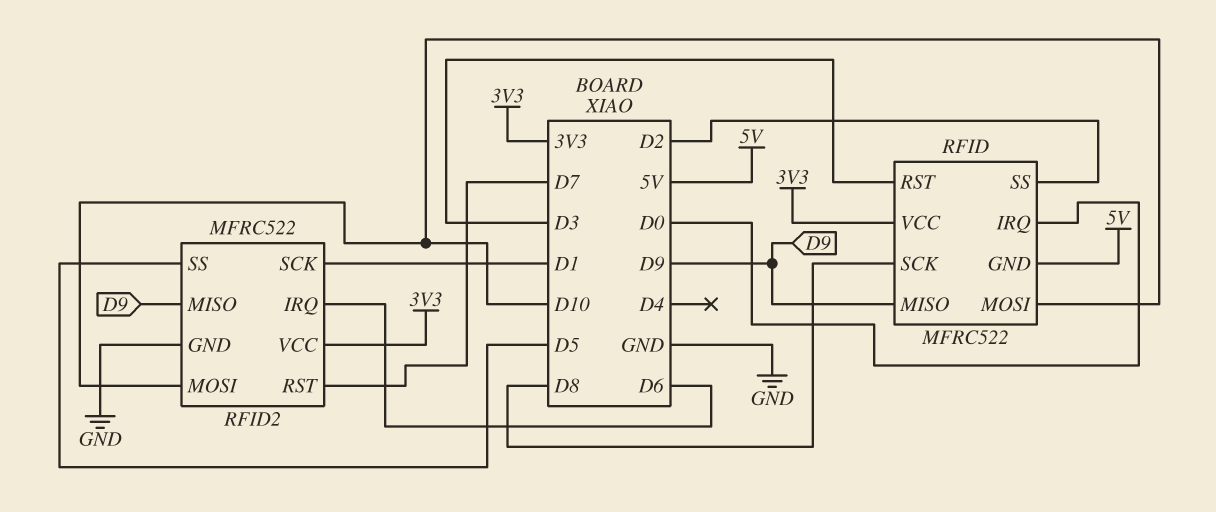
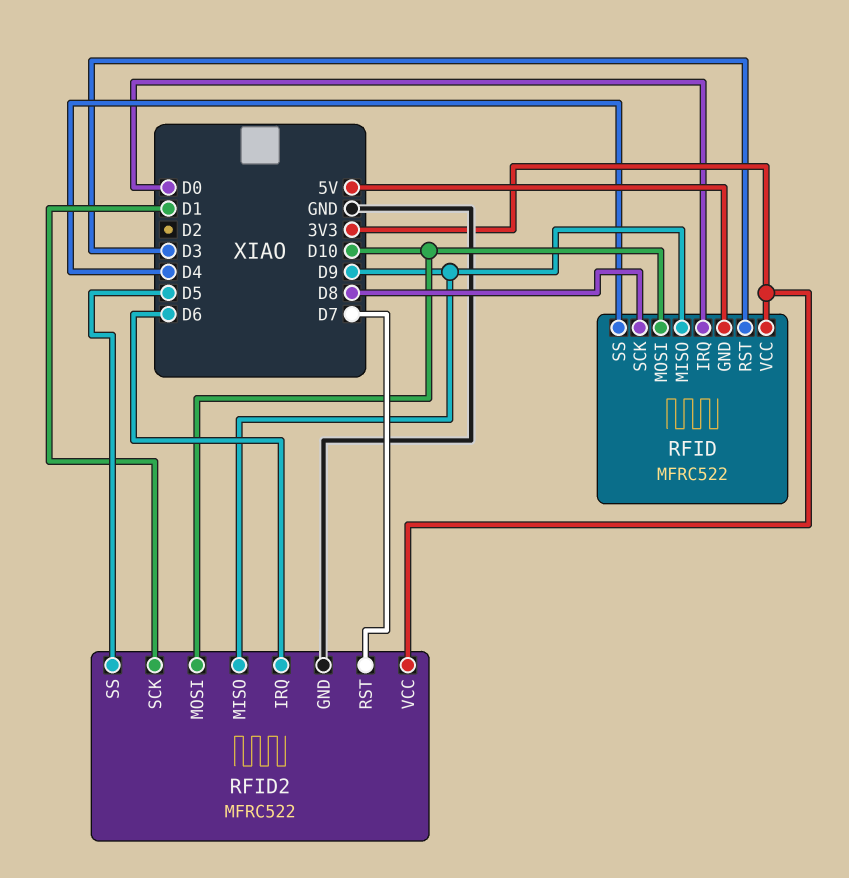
RFID pin SS: D2 -> D4

